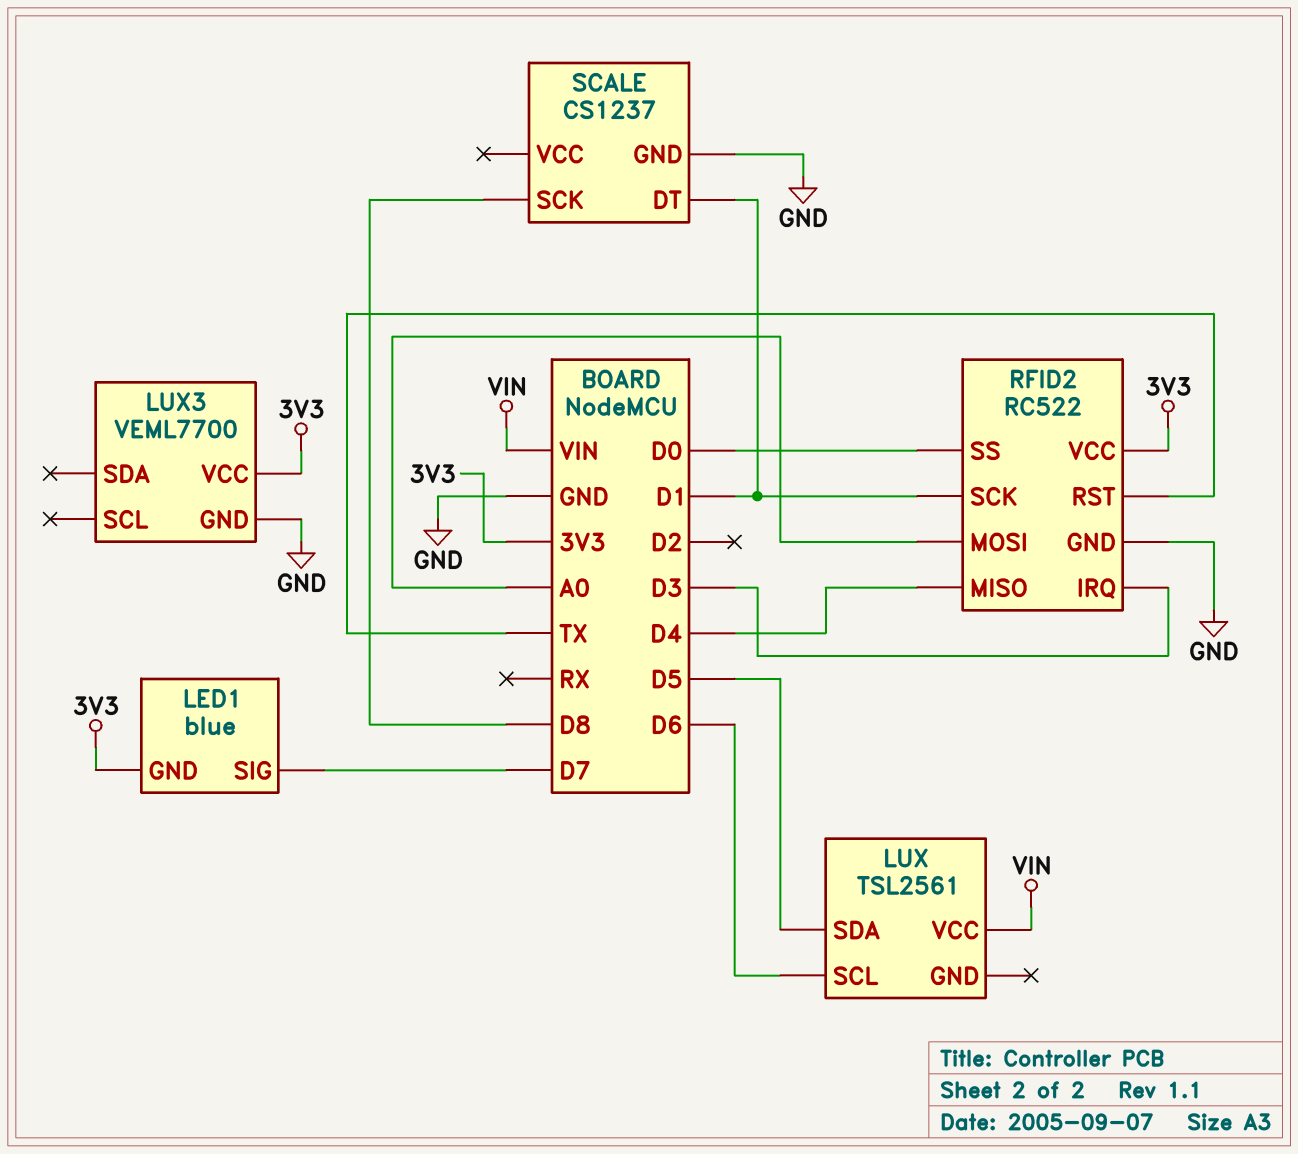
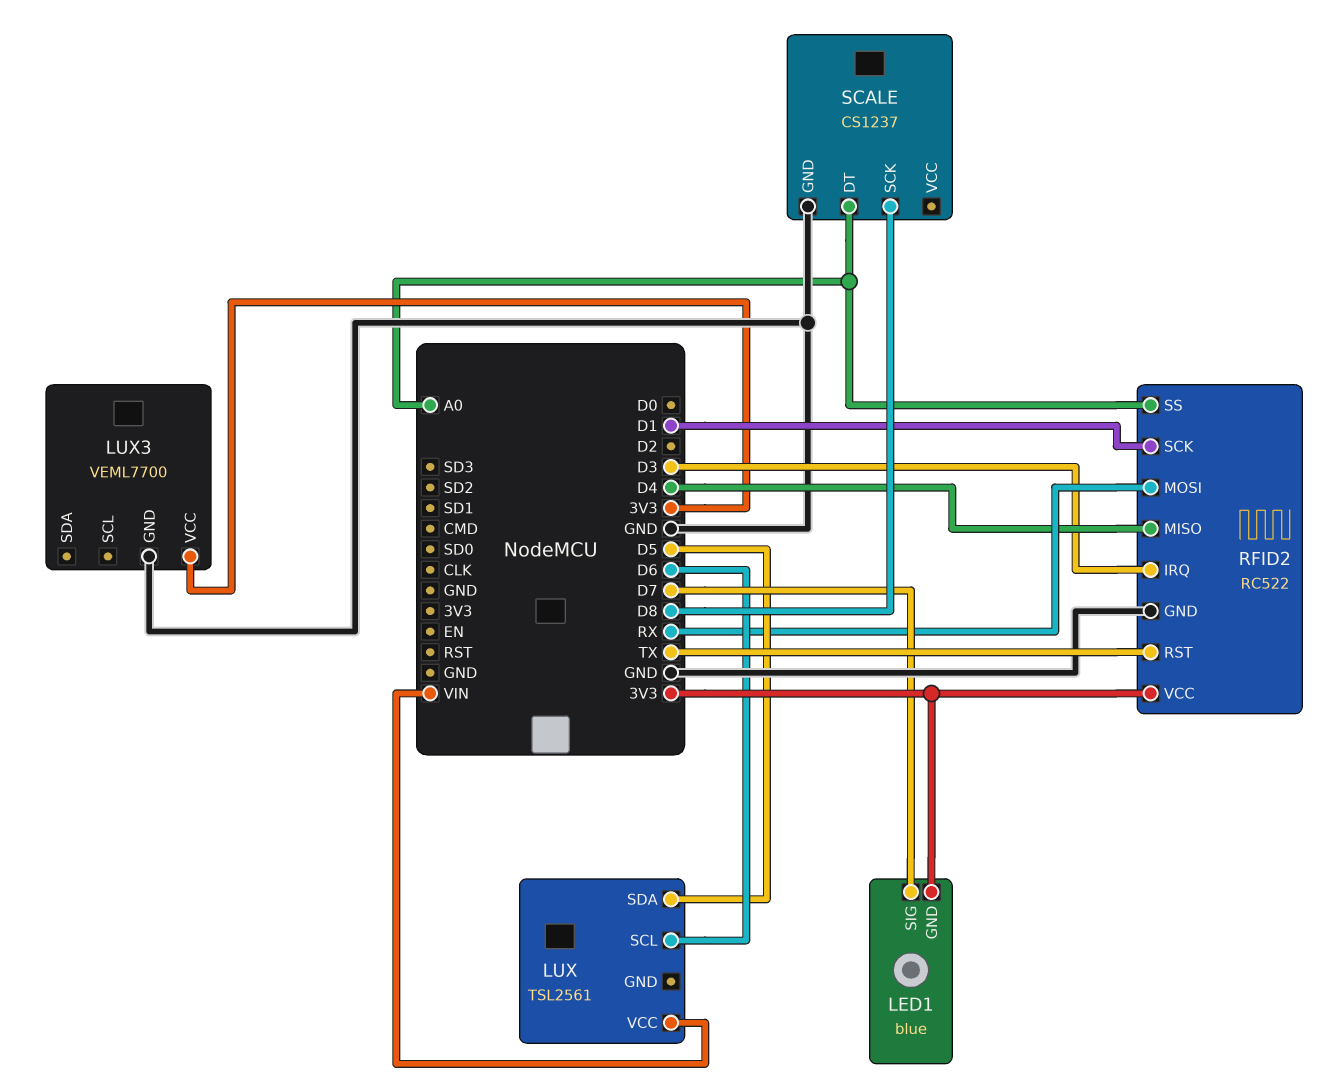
RFID2 pin MOSI: A0 -> RX
RFID2 pin SS: D0 -> A0
SCALE pin DT: D1 -> A0

